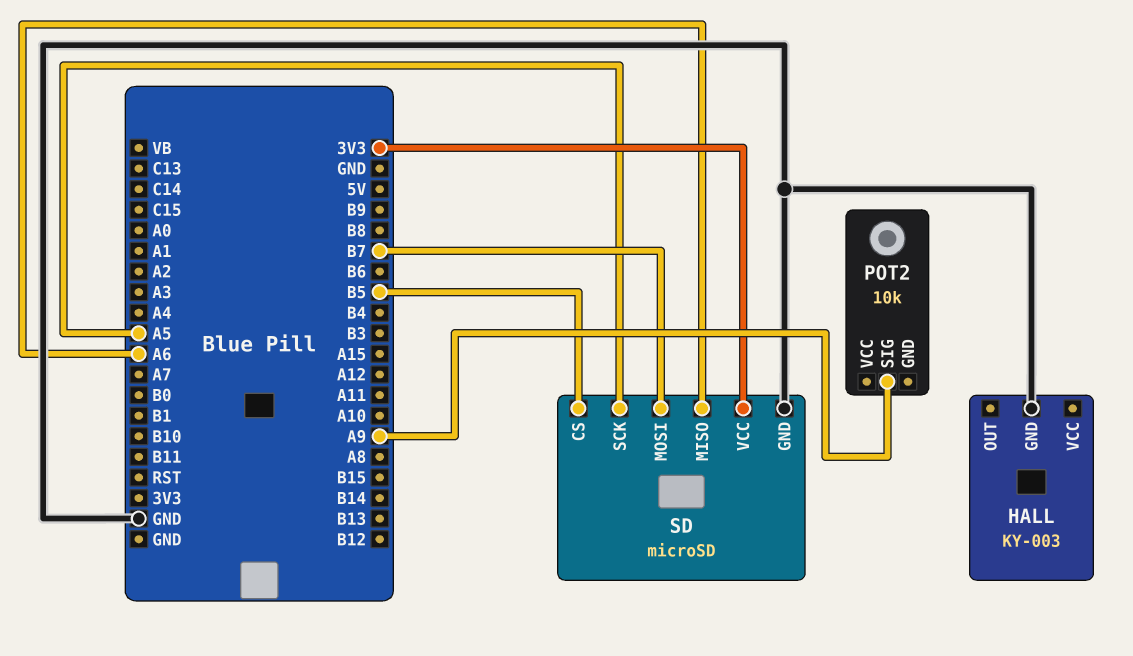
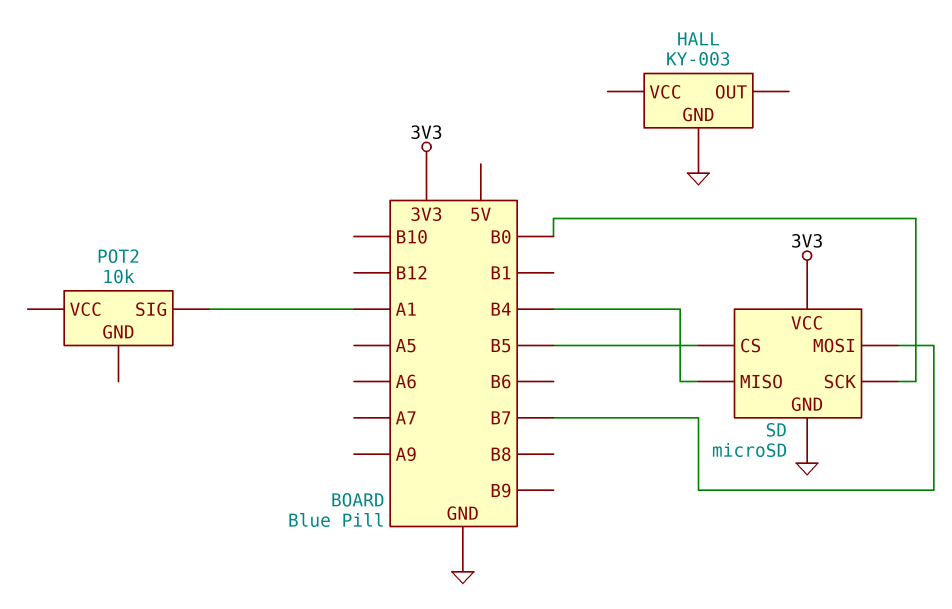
POT2 pin SIG: A9 -> A1
SD pin MISO: A6 -> B4
SD pin SCK: A5 -> B0

